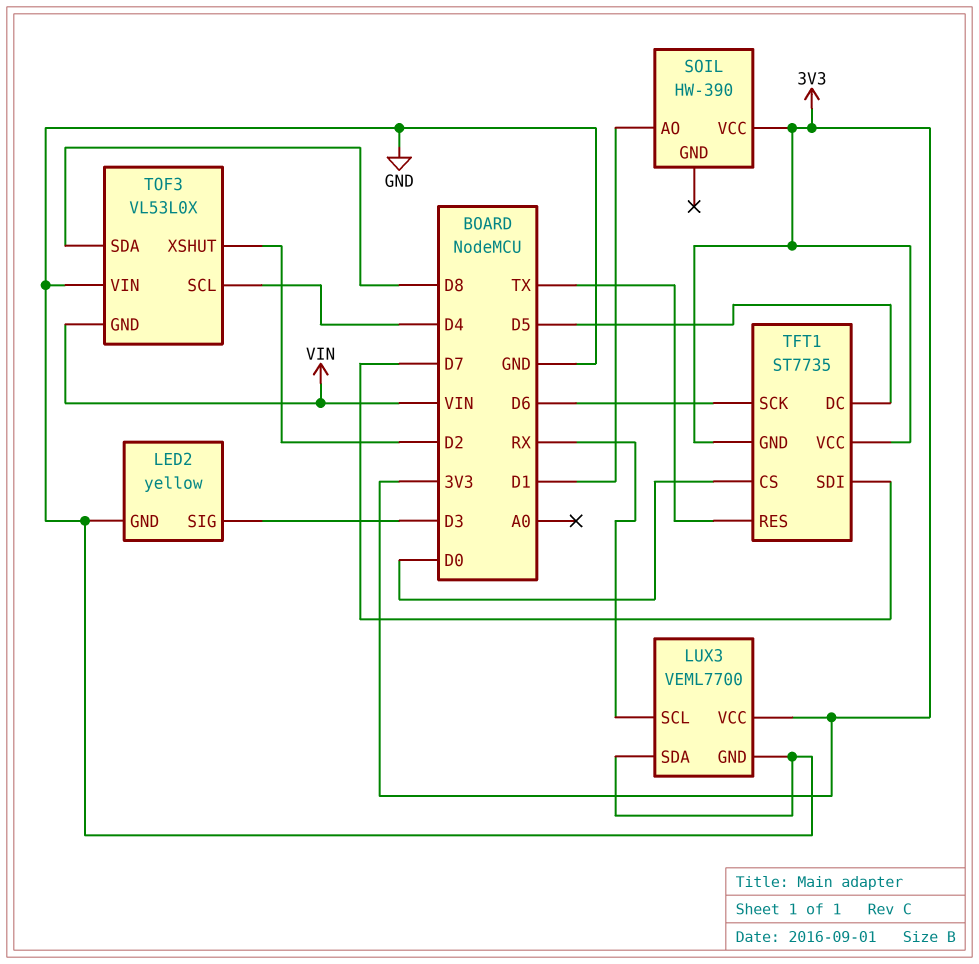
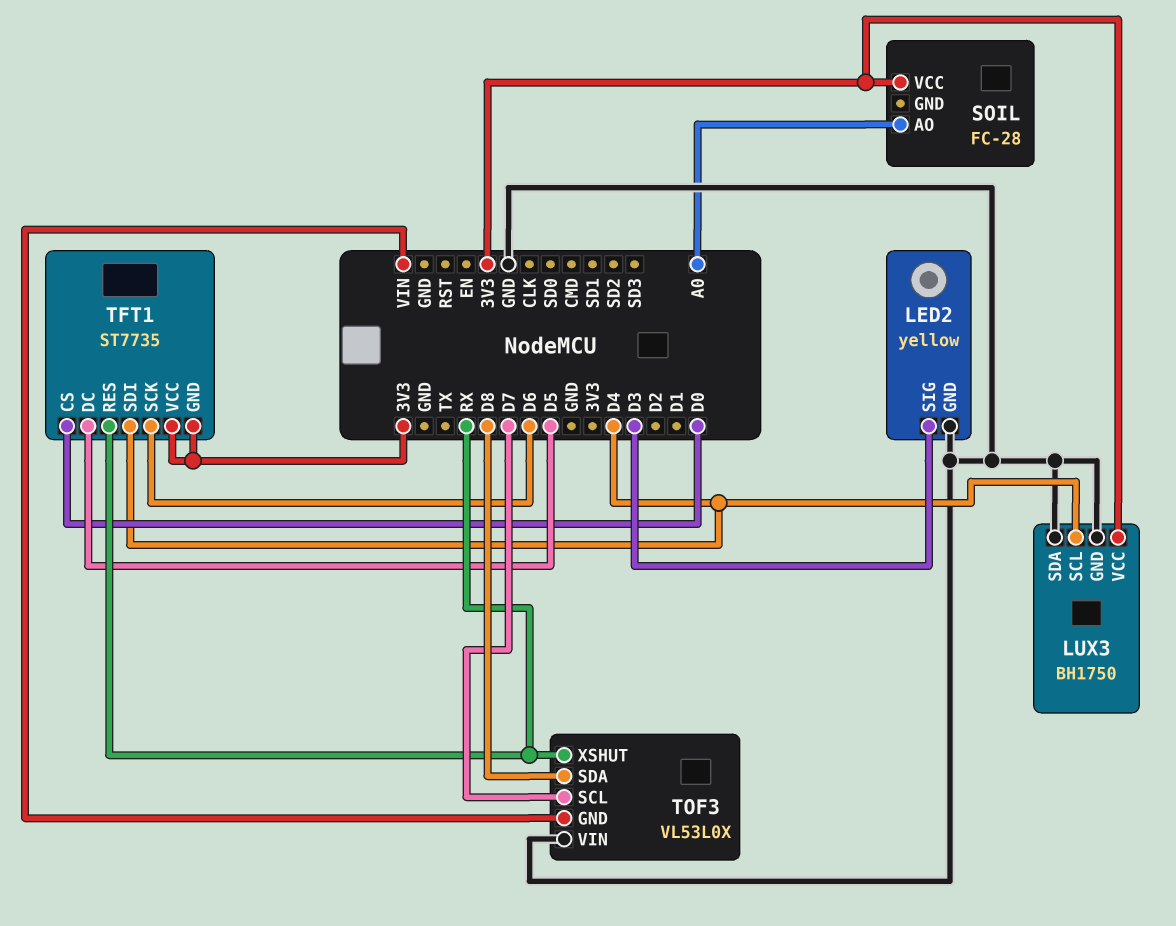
LUX3: VEML7700 -> BH1750
LUX3 pin SCL: RX -> D4
SOIL: HW-390 -> FC-28
SOIL pin AO: D1 -> A0
TFT1 pin RES: TX -> RX
TFT1 pin SDI: D7 -> D4
TOF3 pin SCL: D4 -> D7
TOF3 pin XSHUT: D2 -> RX

